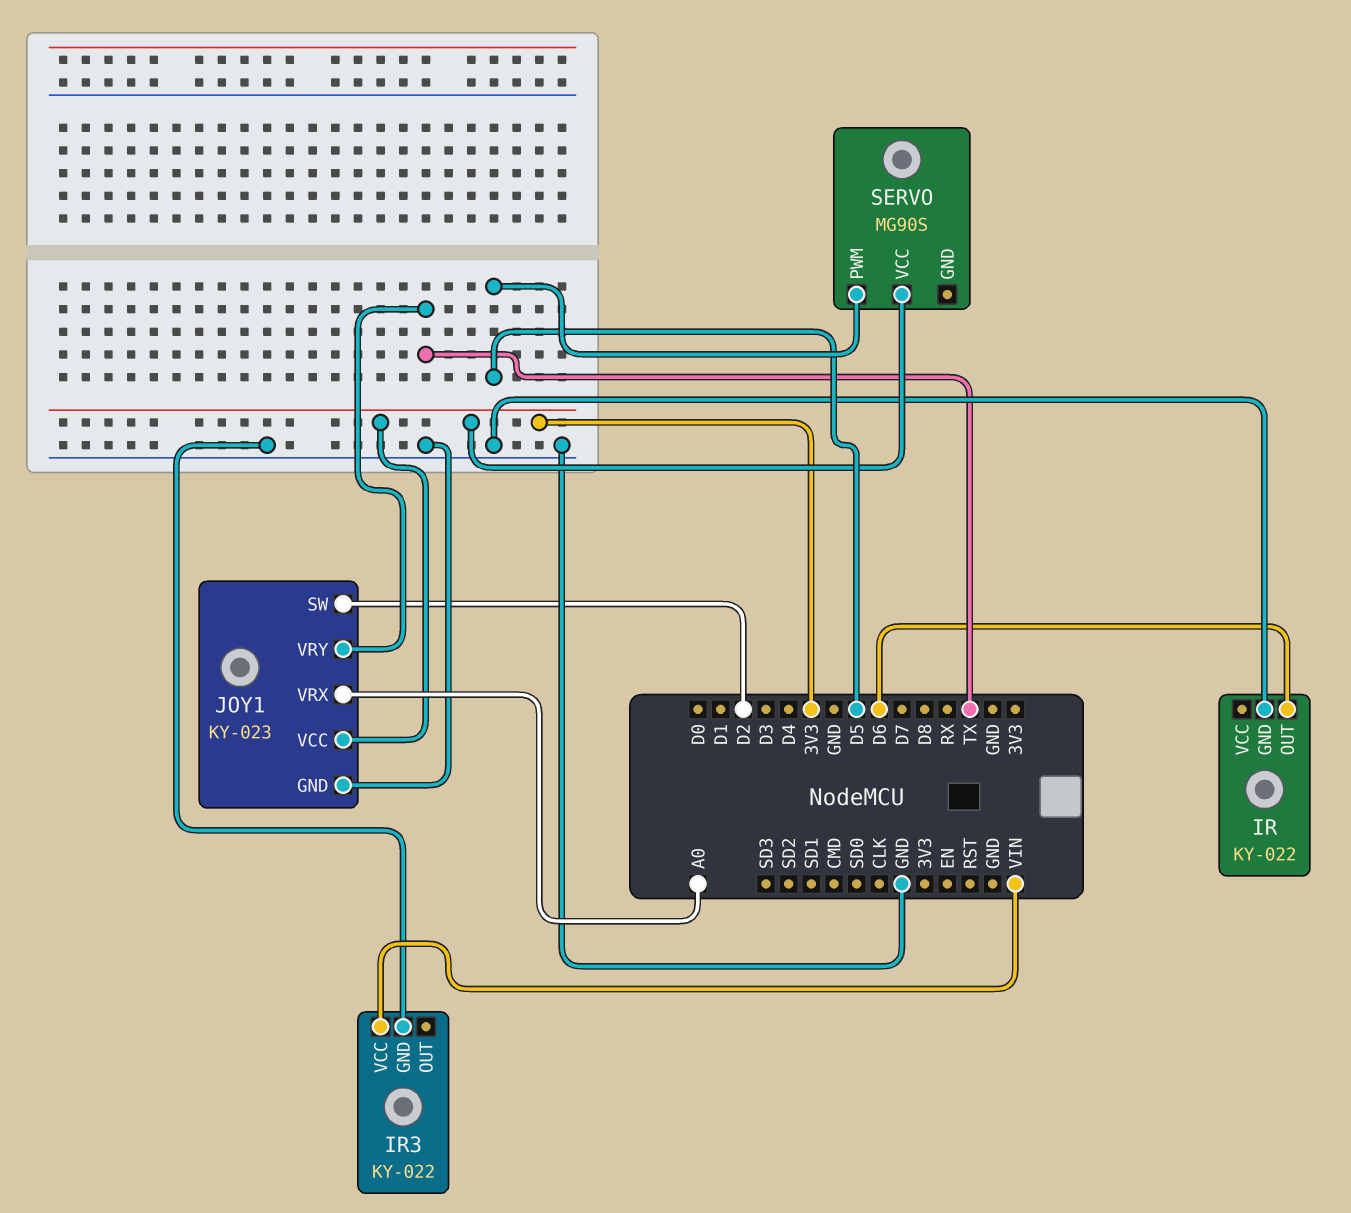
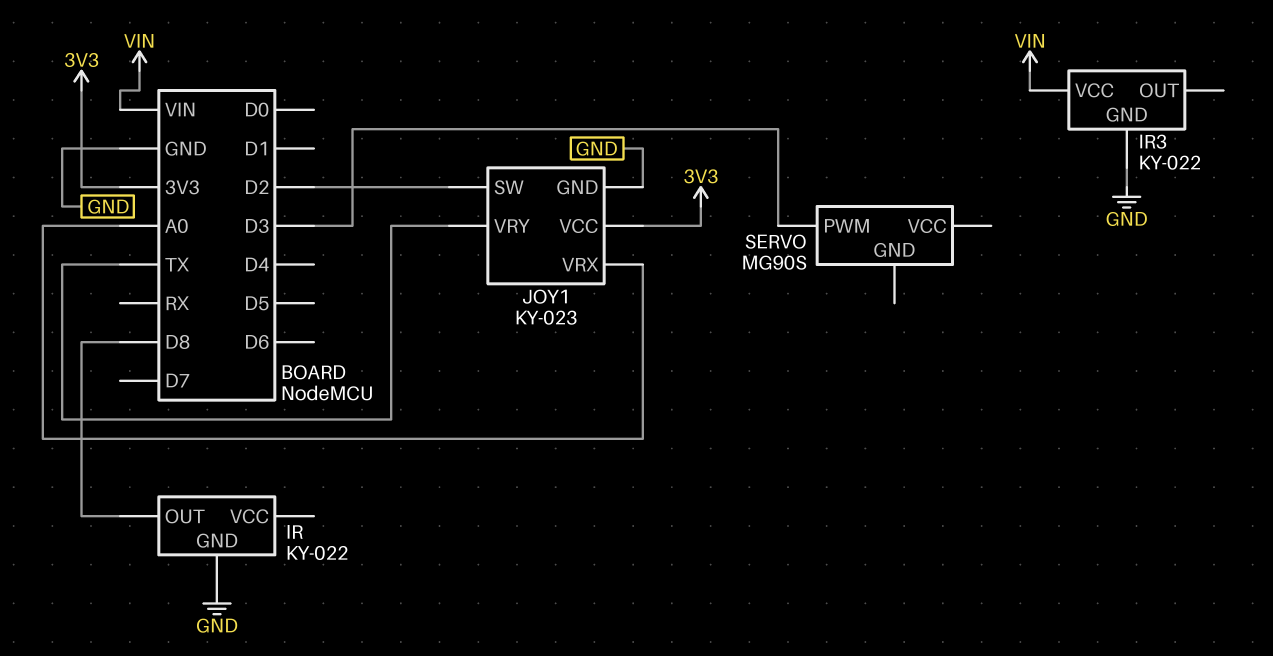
IR pin OUT: D6 -> D8
SERVO pin PWM: D5 -> D3
SERVO pin VCC: 3V3 -> none

